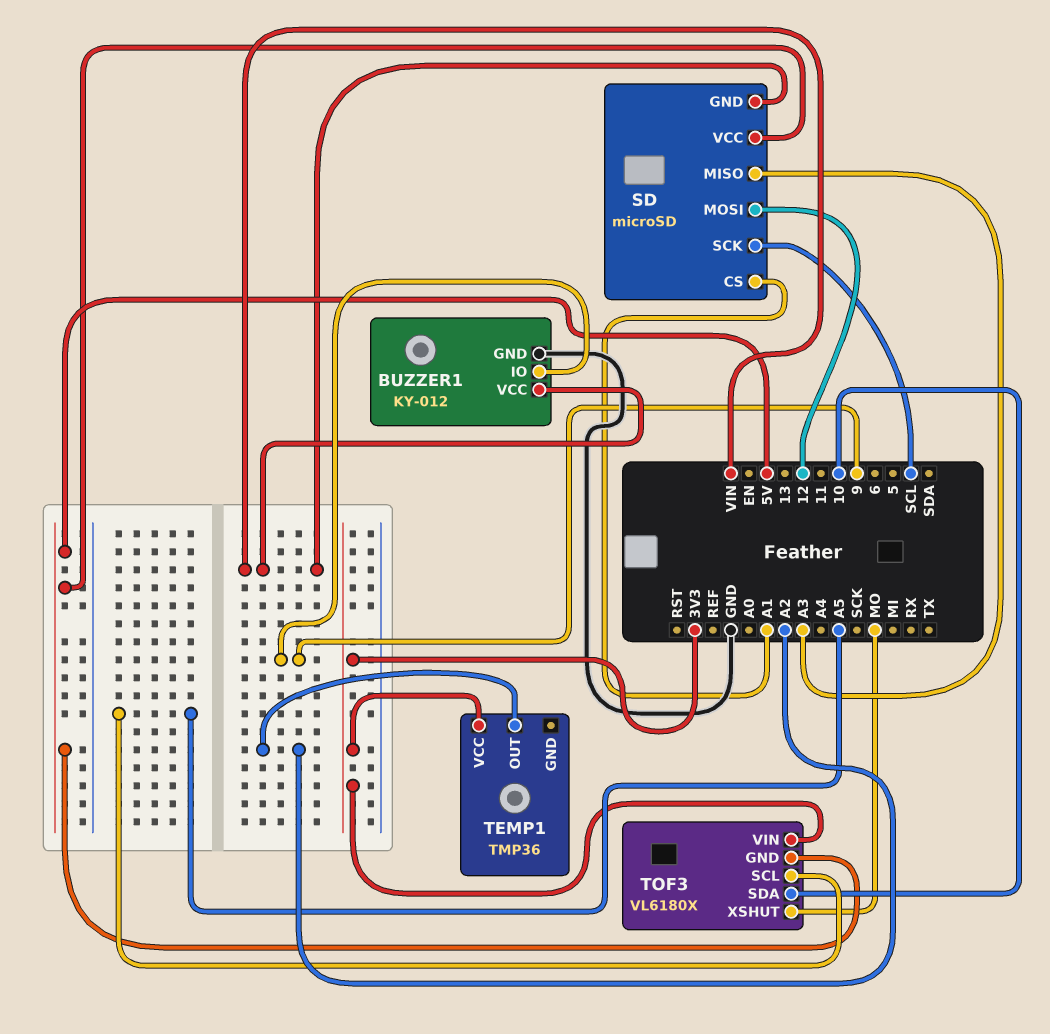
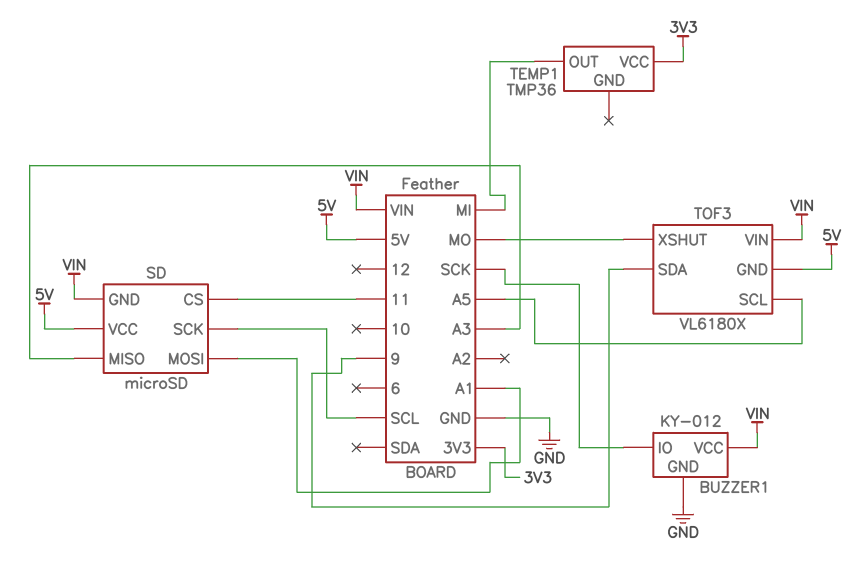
BUZZER1 pin IO: 9 -> SCK
SD pin CS: A1 -> 11
SD pin MOSI: 12 -> A1
TEMP1 pin OUT: A2 -> MI
TOF3 pin SDA: 10 -> 9
TOF3 pin VIN: 3V3 -> VIN

